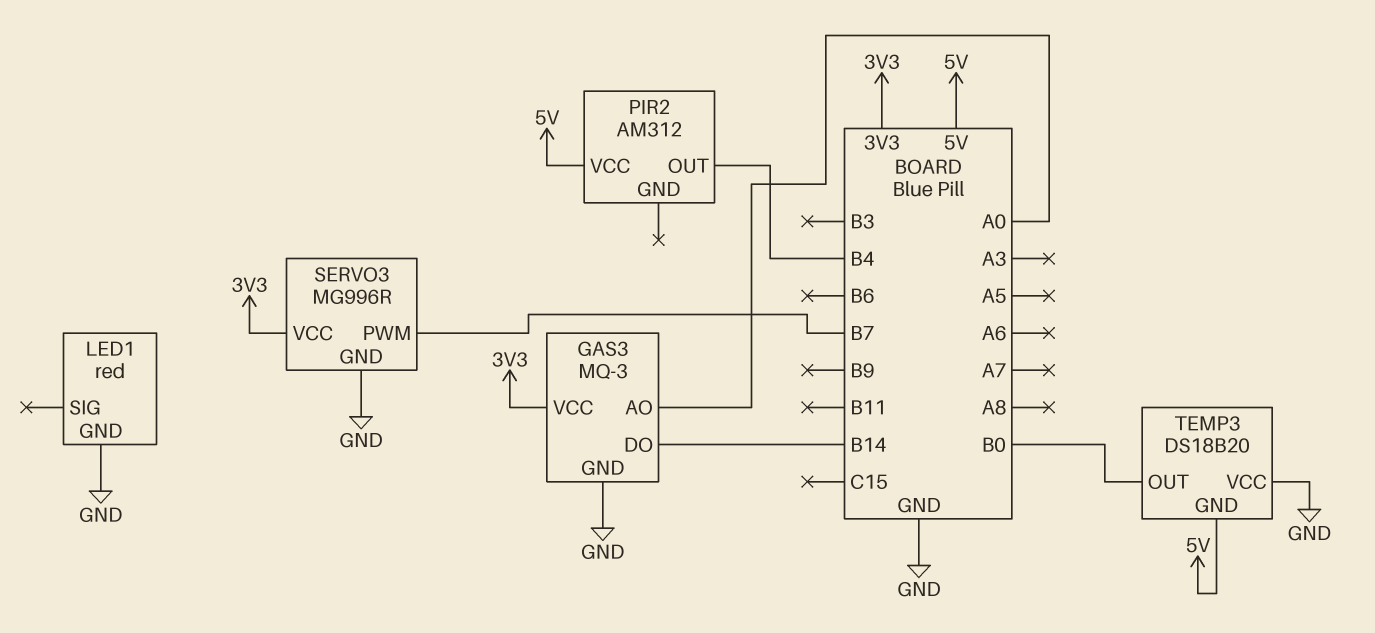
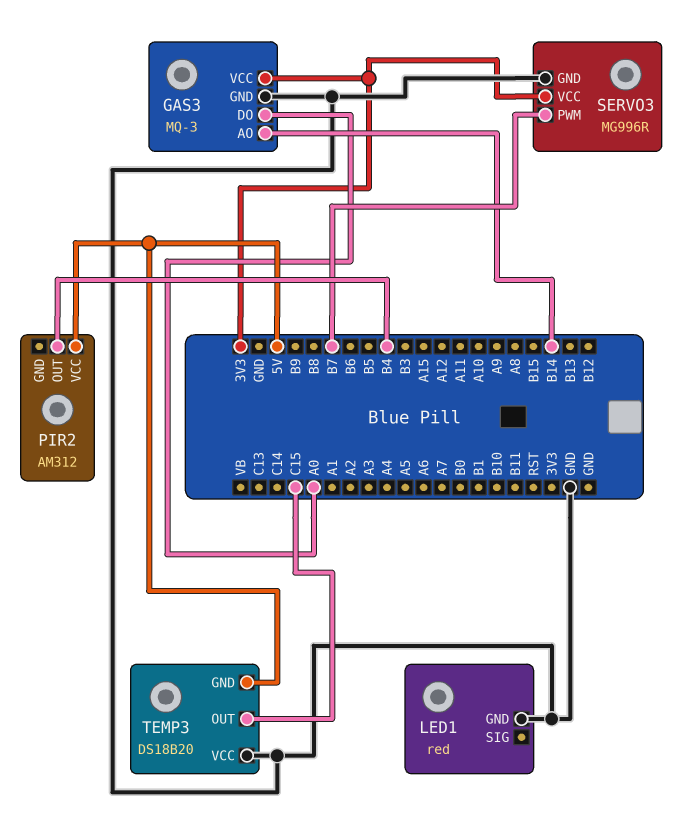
GAS3 pin AO: A0 -> B14
GAS3 pin DO: B14 -> A0
TEMP3 pin OUT: B0 -> C15

